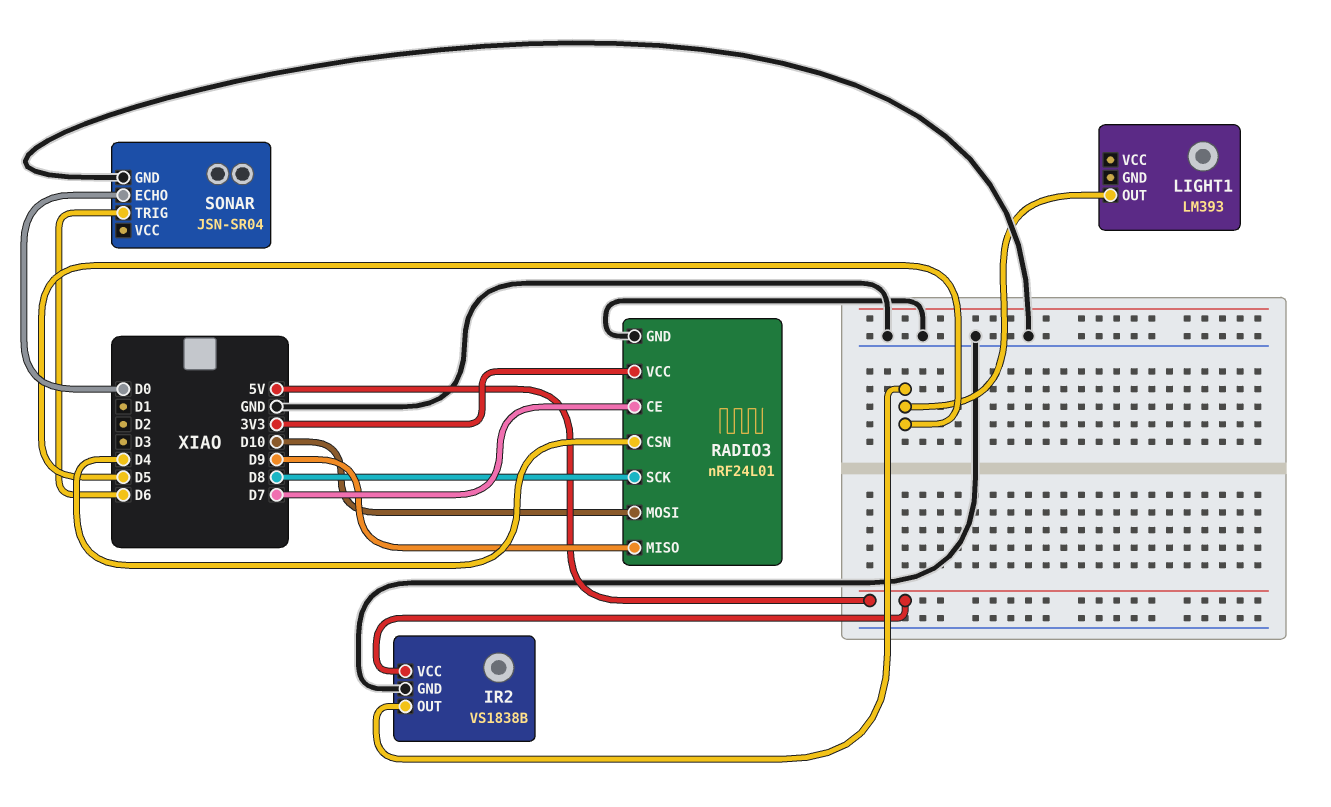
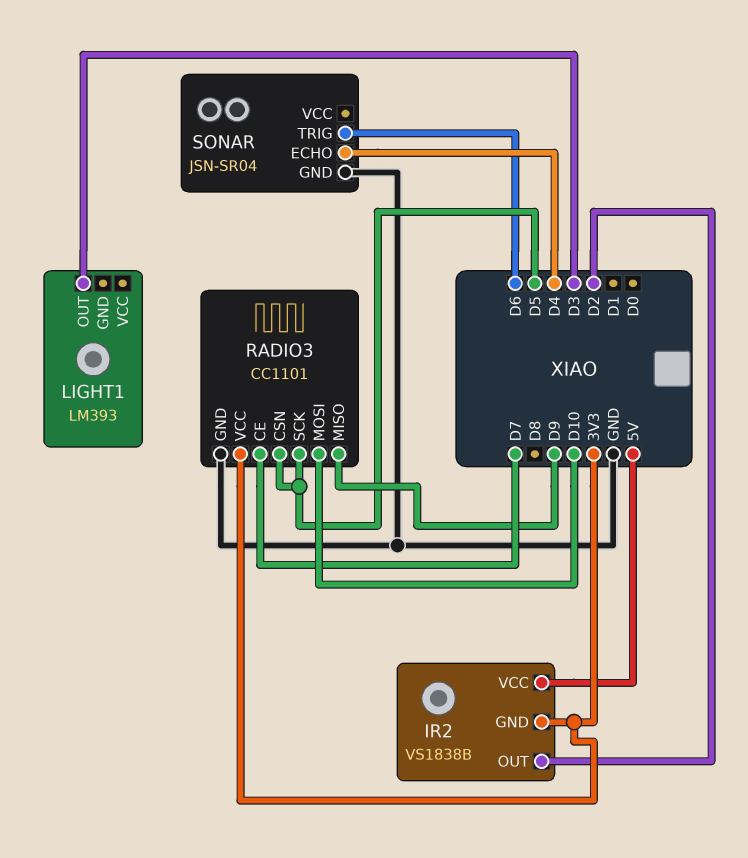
IR2 pin GND: GND -> 3V3
IR2 pin OUT: D5 -> D2
LIGHT1 pin OUT: D5 -> D3
RADIO3: nRF24L01 -> CC1101
RADIO3 pin CSN: D4 -> D5
RADIO3 pin SCK: D8 -> D5
SONAR pin ECHO: D0 -> D4

